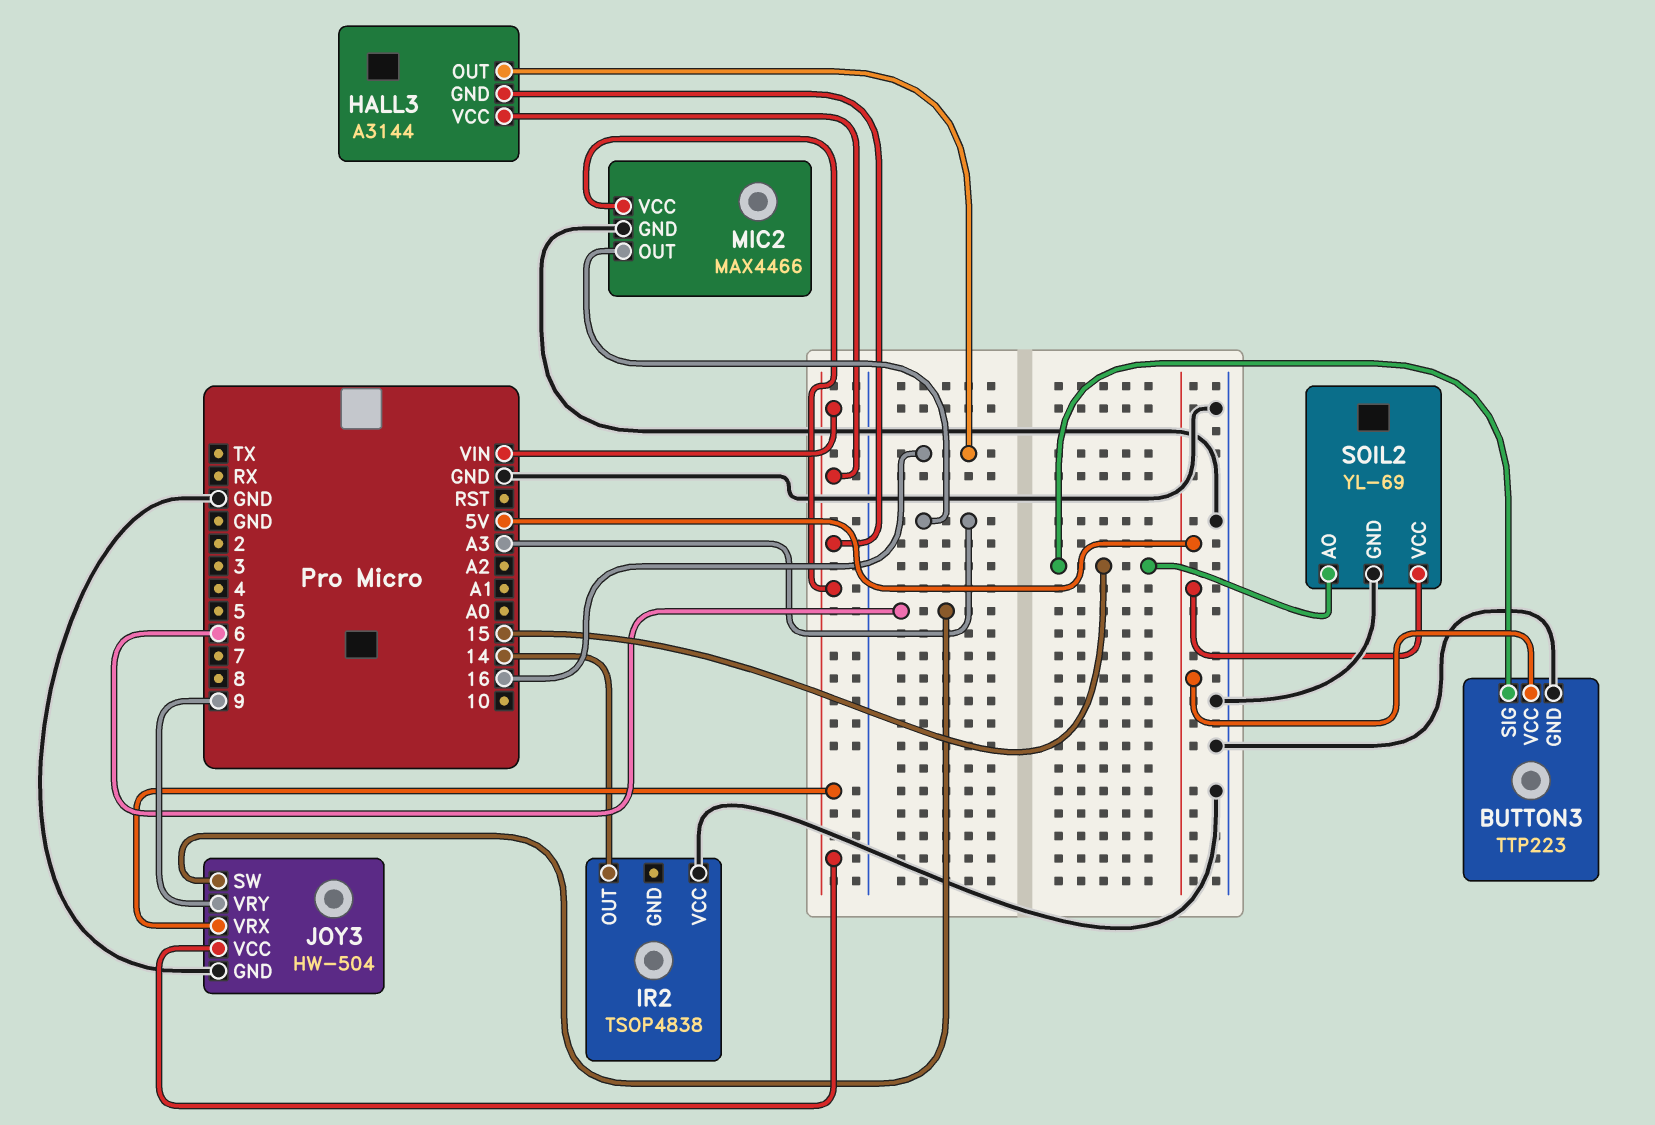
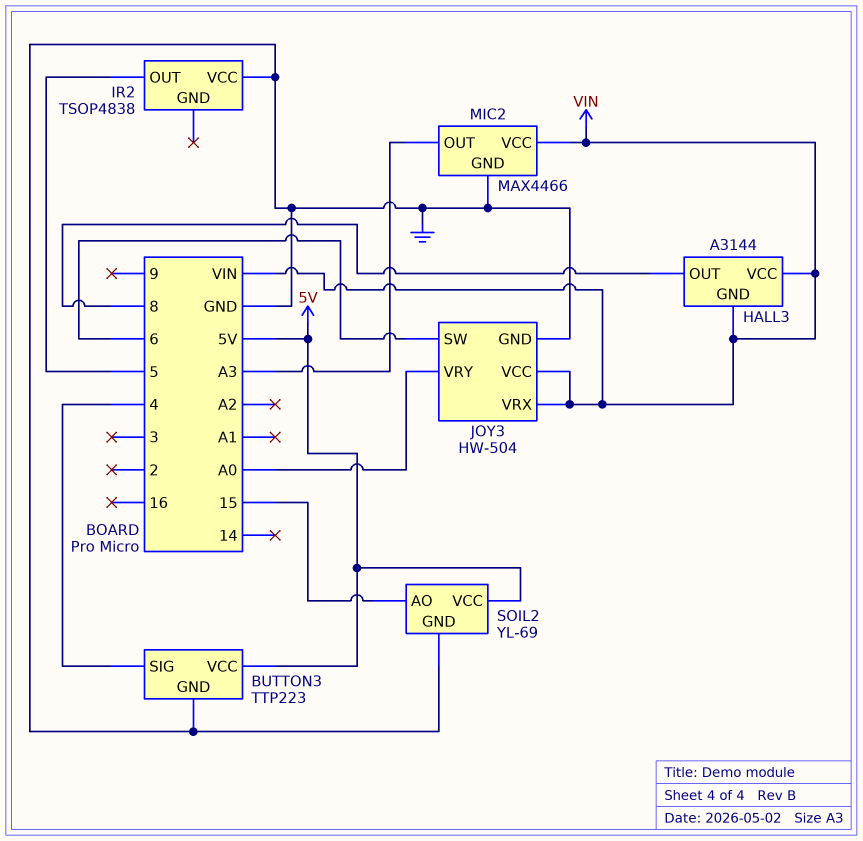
BUTTON3 pin SIG: 15 -> 4
HALL3 pin OUT: 16 -> 8
IR2 pin OUT: 14 -> 5
JOY3 pin VRY: 9 -> A0

